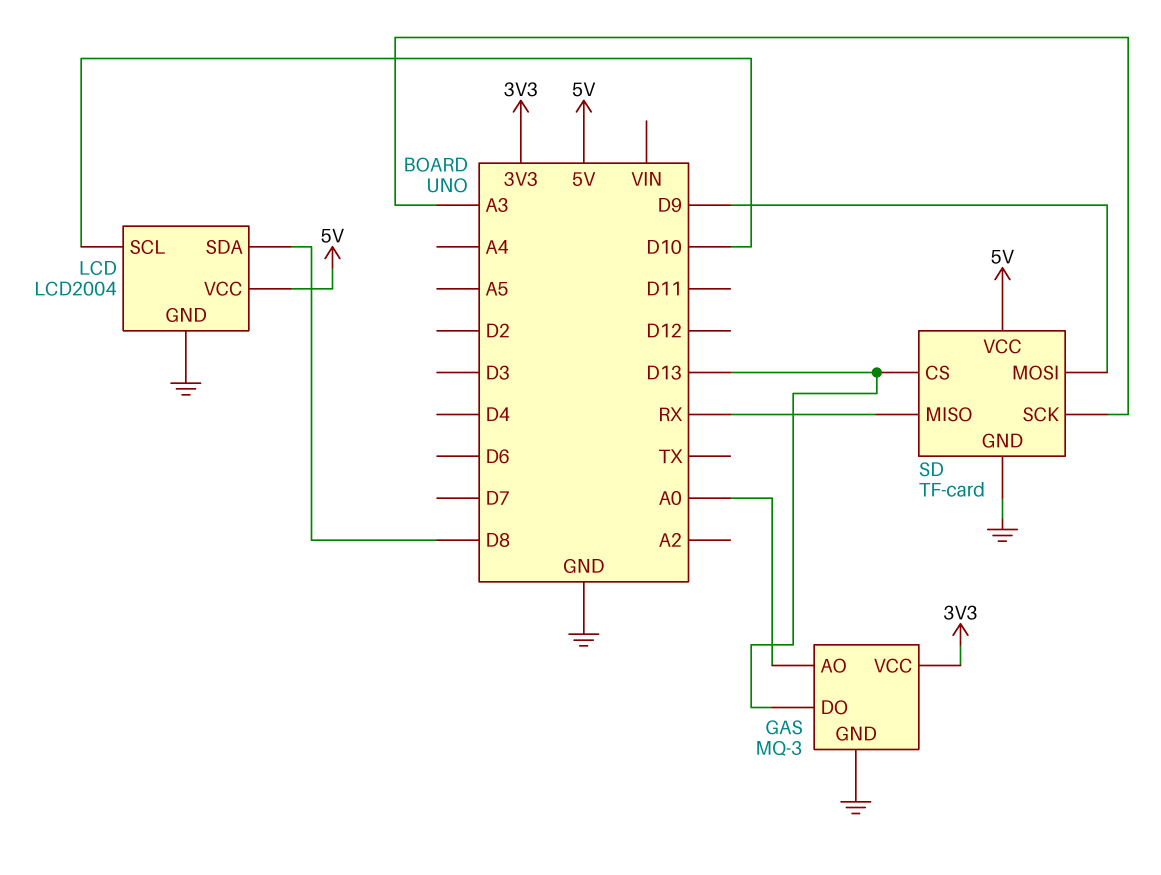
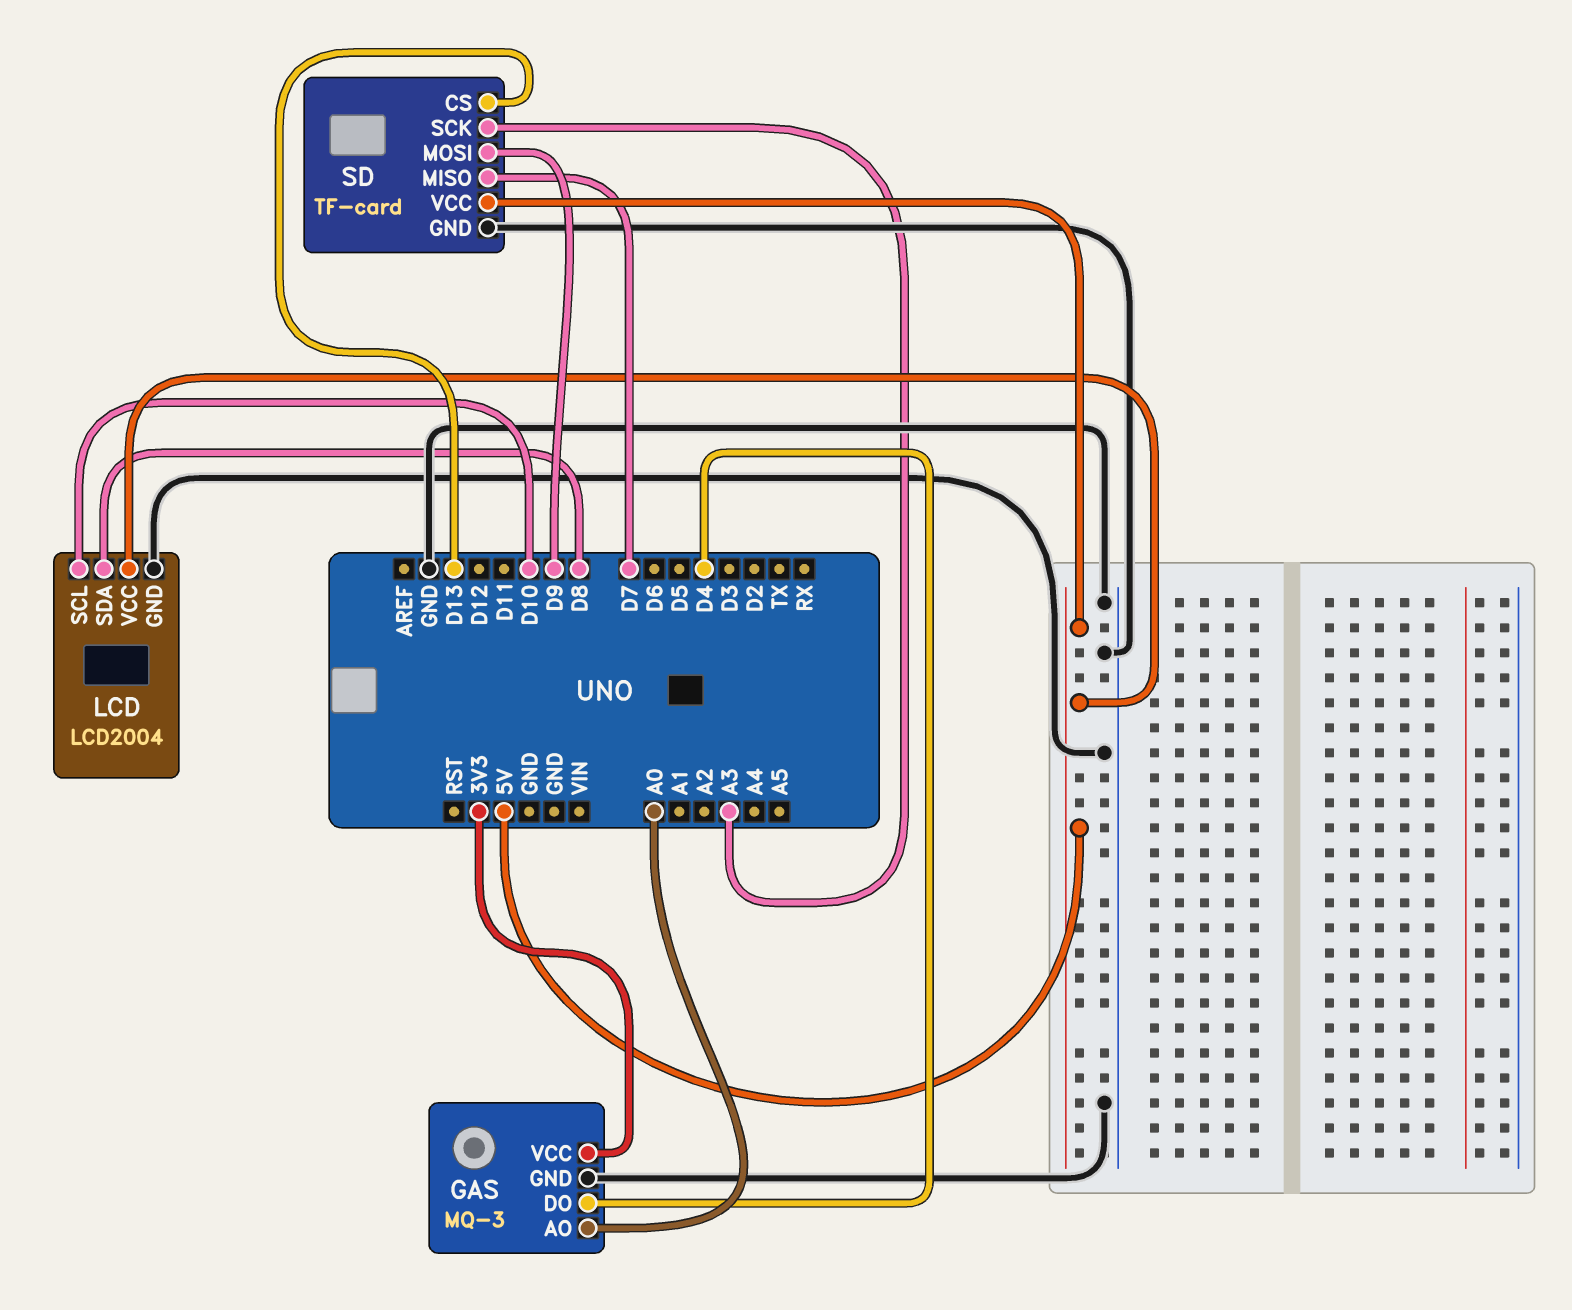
GAS pin DO: D13 -> D4
SD pin MISO: RX -> D7

